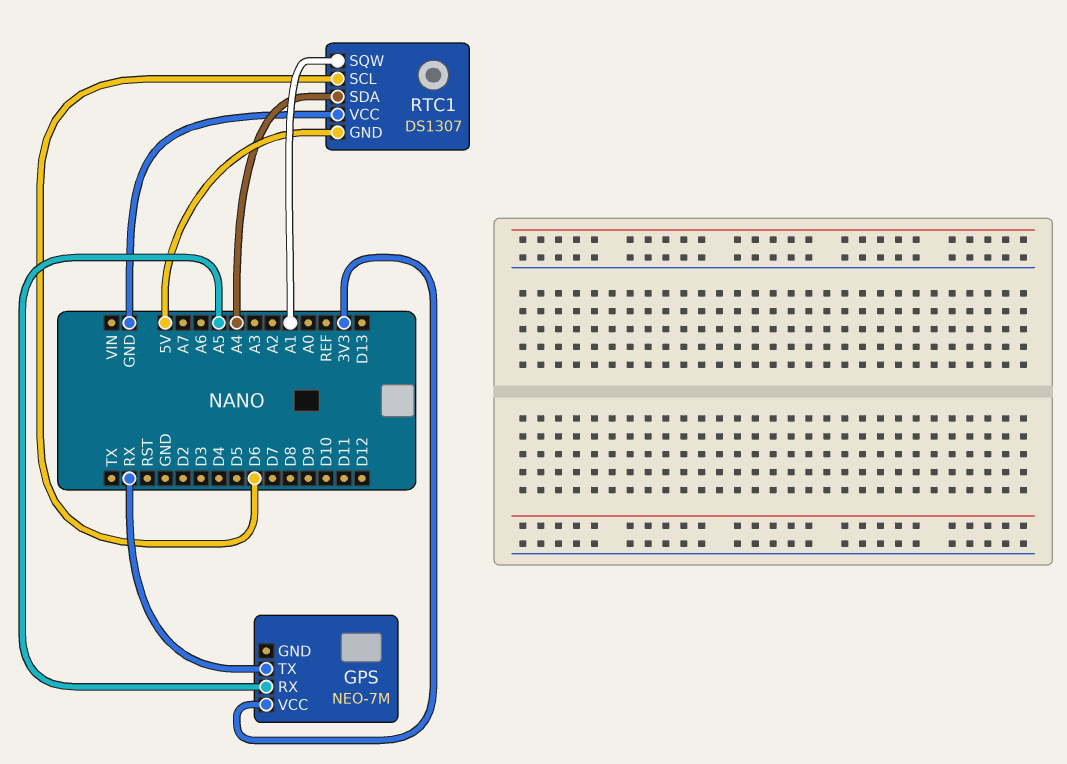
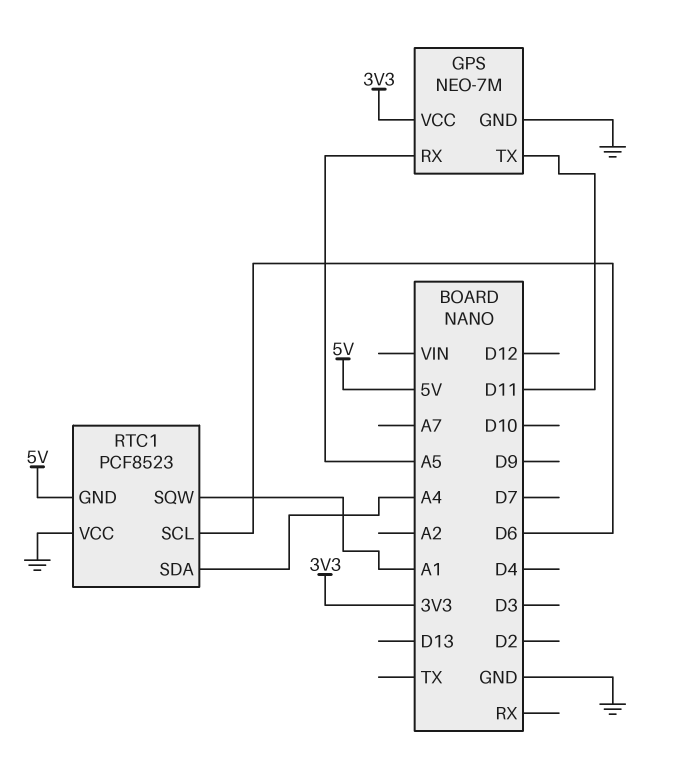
GPS pin GND: none -> GND
GPS pin TX: RX -> D11
RTC1: DS1307 -> PCF8523

